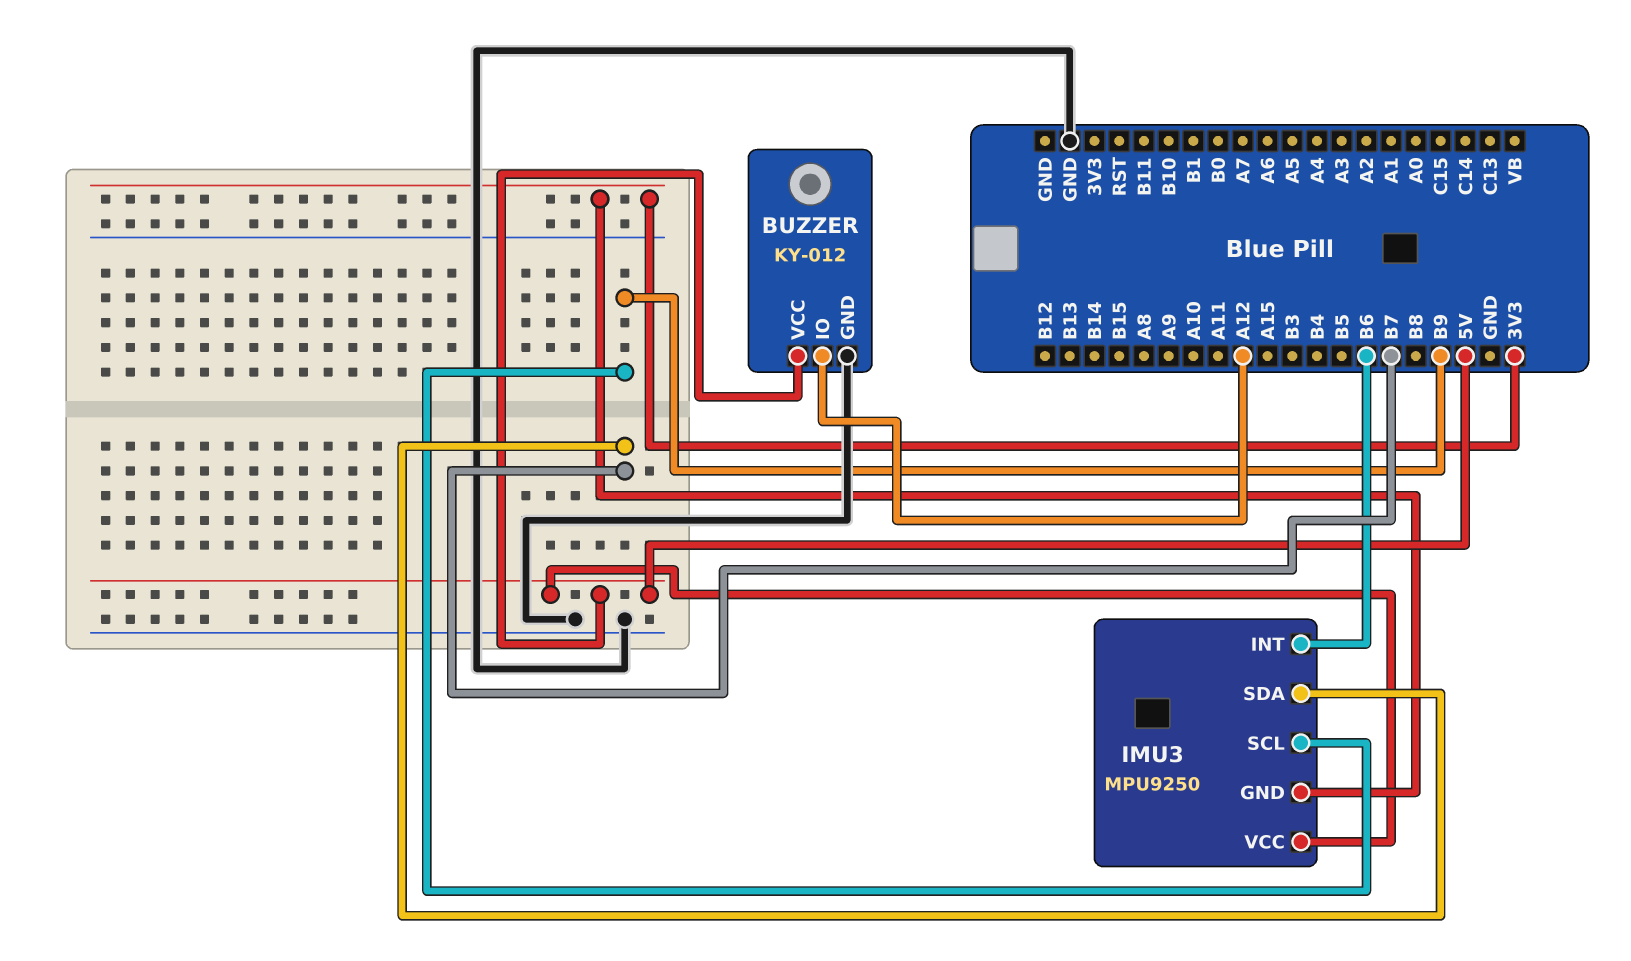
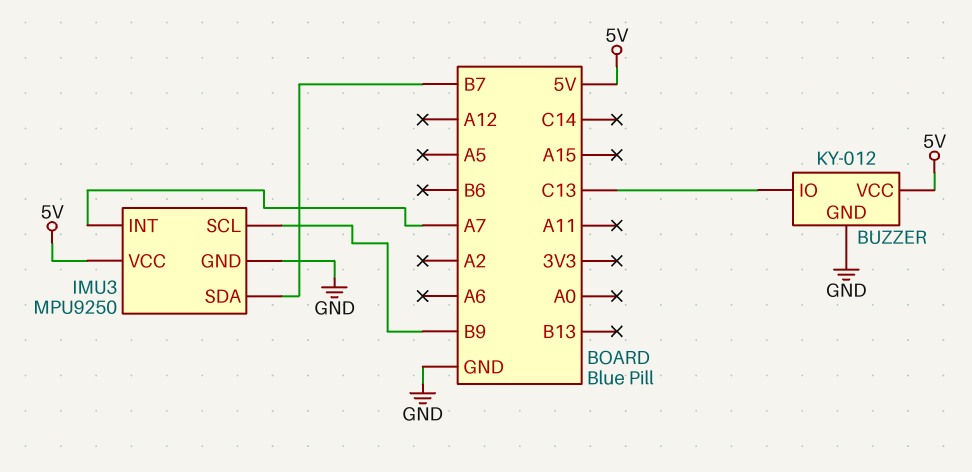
BUZZER pin IO: A12 -> C13
IMU3 pin GND: 3V3 -> GND
IMU3 pin INT: B6 -> A7

